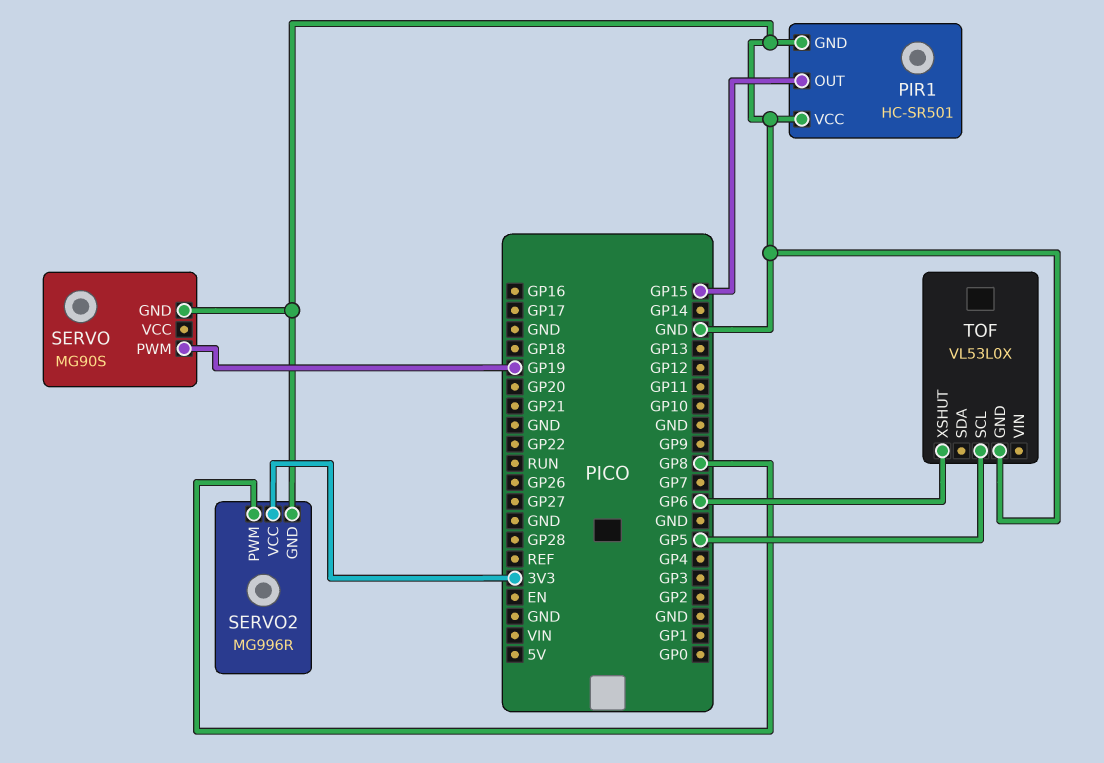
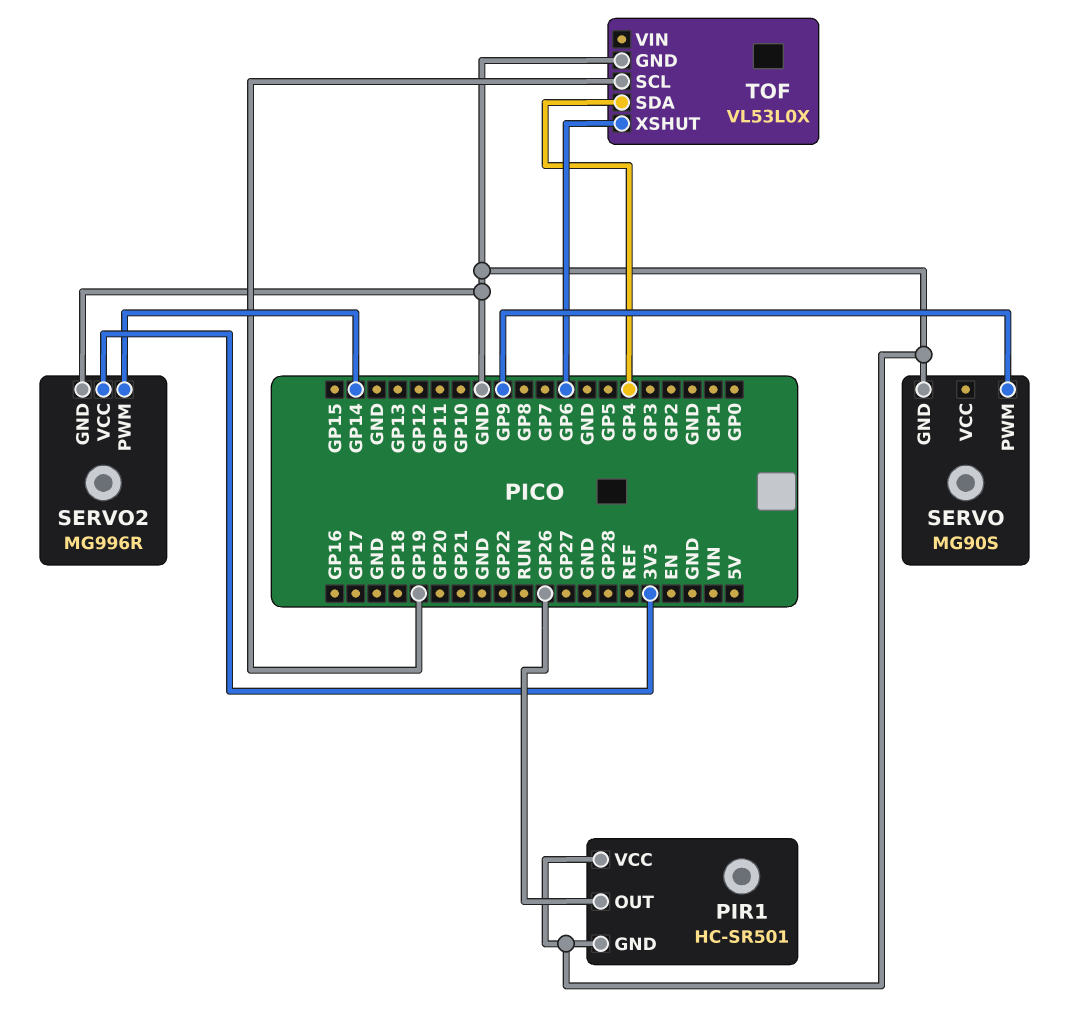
PIR1 pin OUT: GP15 -> GP26
SERVO pin PWM: GP19 -> GP9
SERVO2 pin PWM: GP8 -> GP14
TOF pin SCL: GP5 -> GP19
TOF pin SDA: none -> GP4

